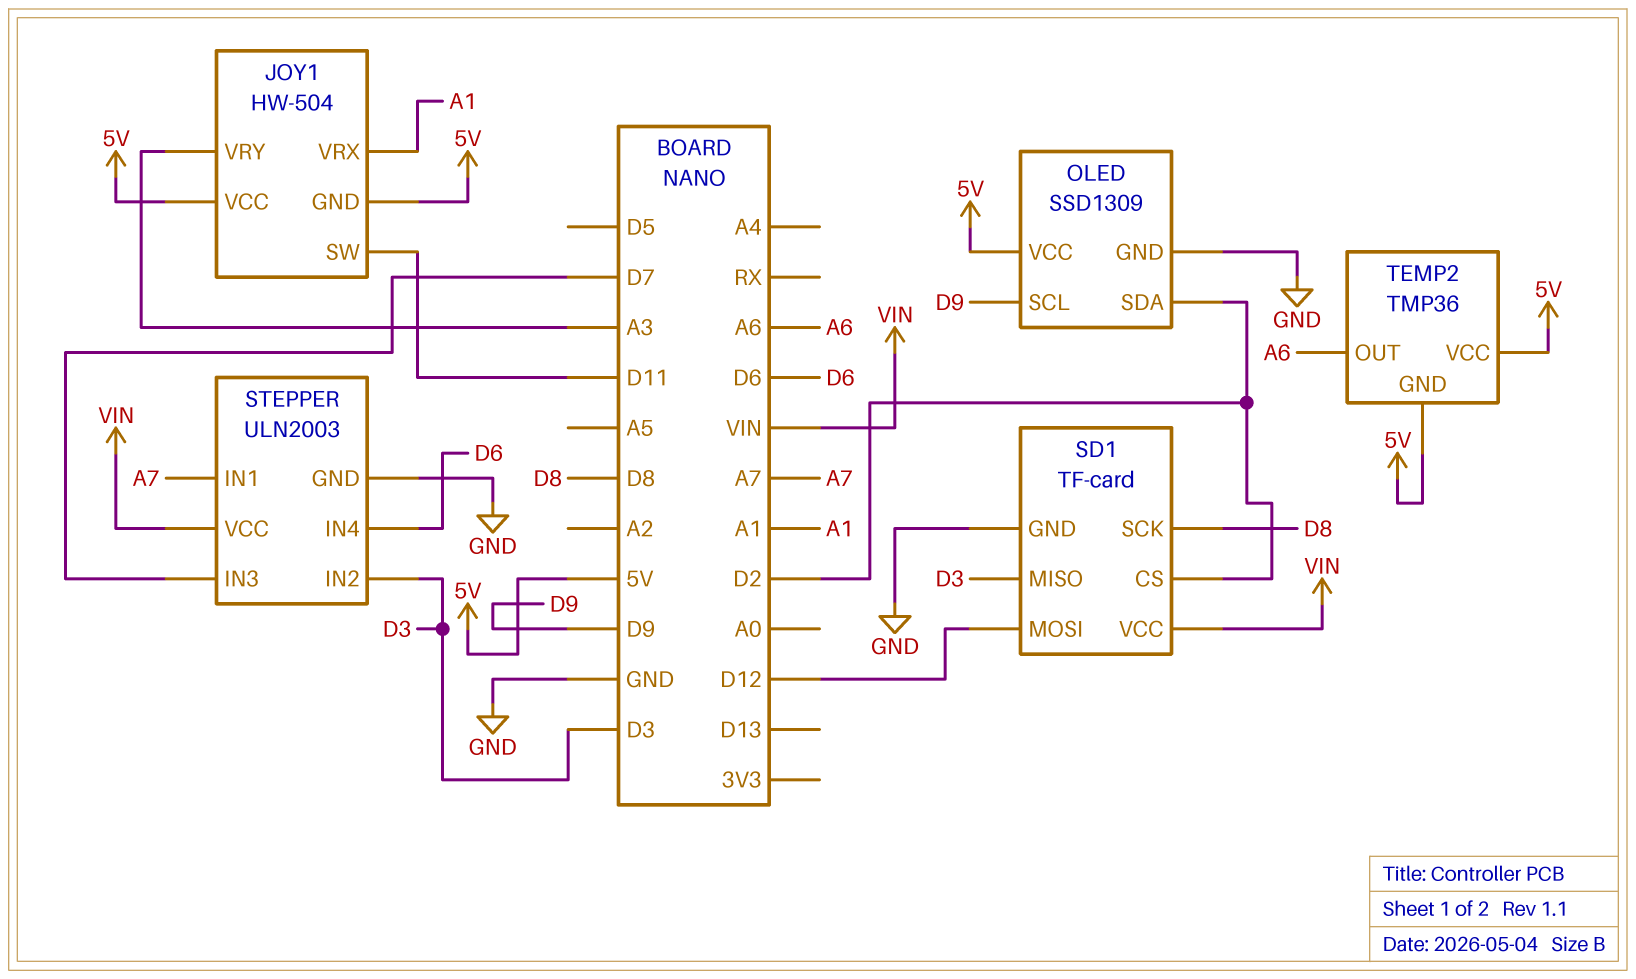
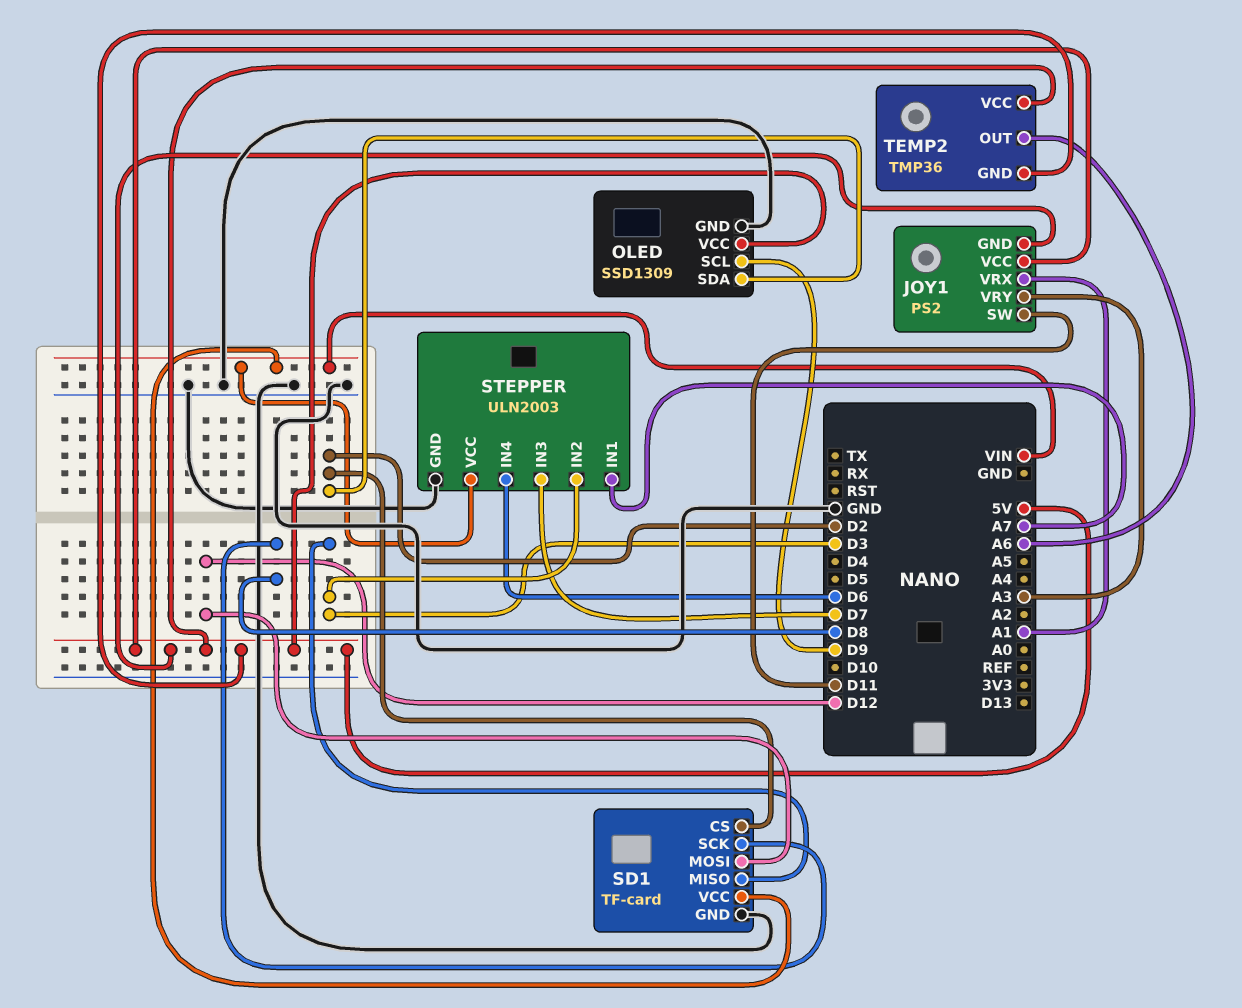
JOY1: HW-504 -> PS2

